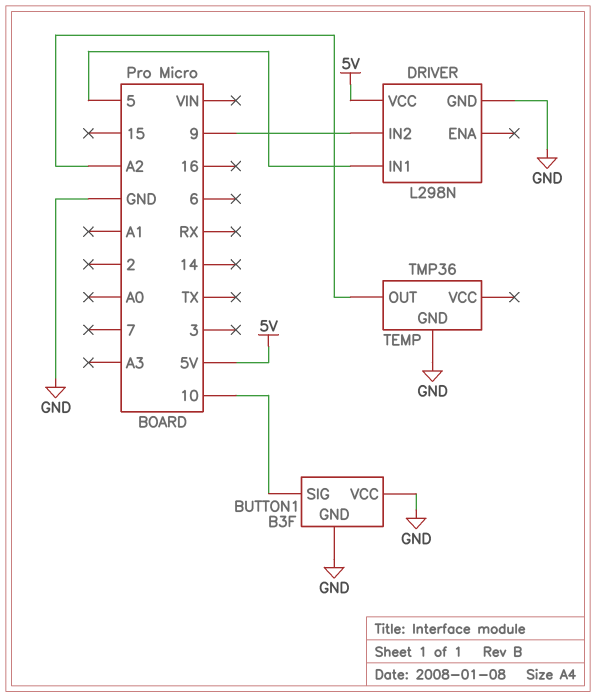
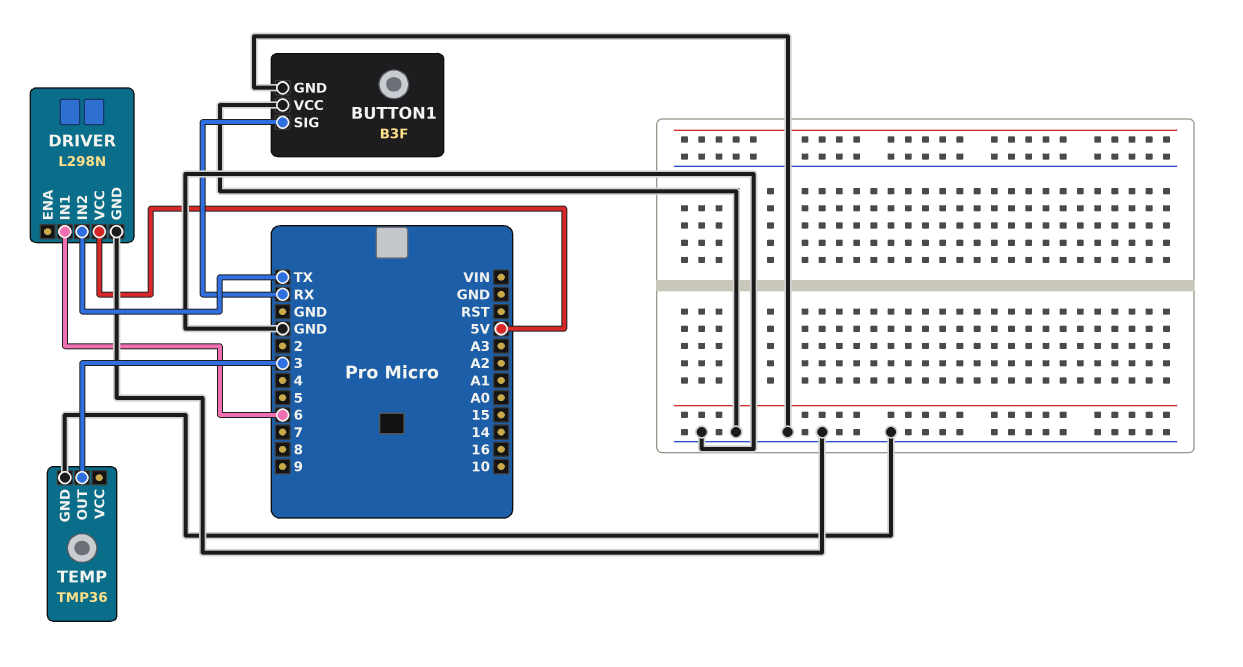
BUTTON1 pin SIG: 10 -> RX
DRIVER pin IN1: 5 -> 6
DRIVER pin IN2: 9 -> TX
TEMP pin OUT: A2 -> 3

